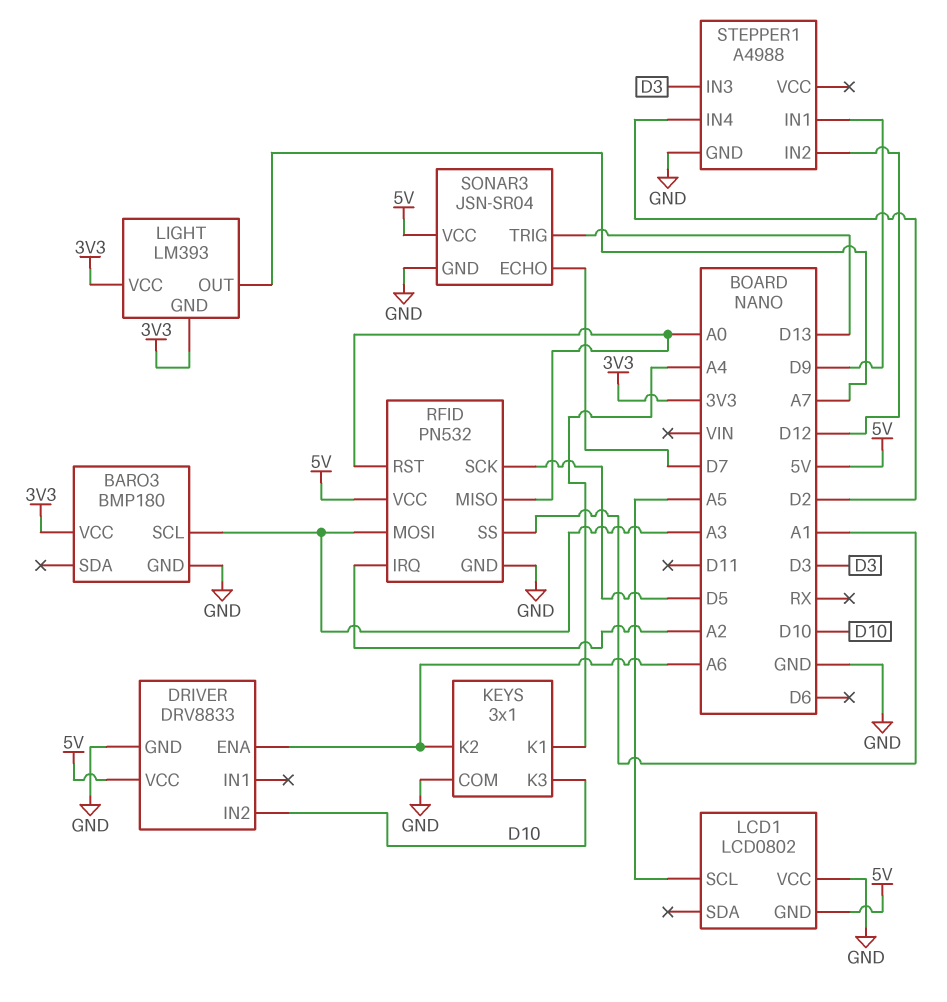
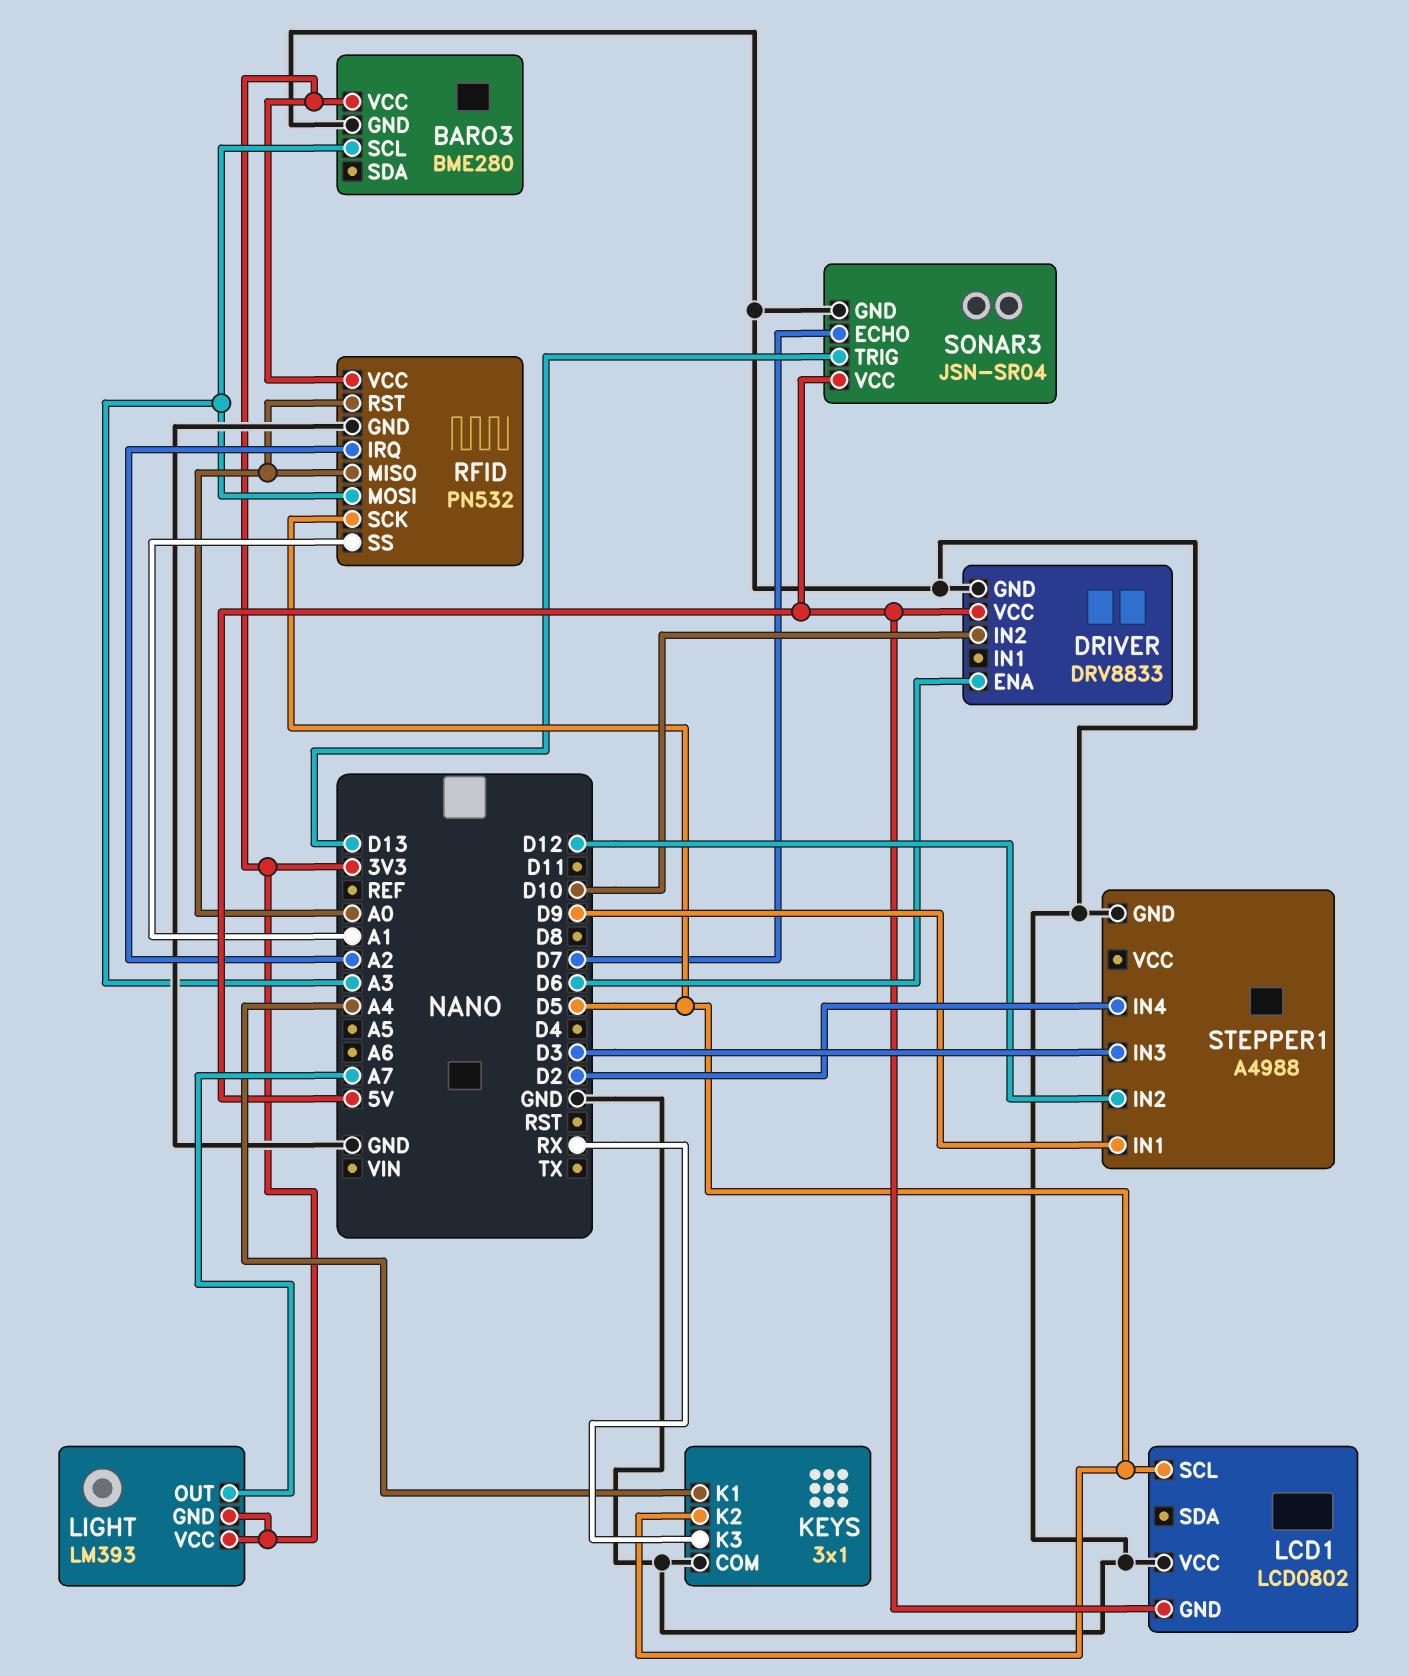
BARO3: BMP180 -> BME280
DRIVER pin ENA: A6 -> D6
KEYS pin K2: A6 -> D5
KEYS pin K3: D10 -> RX
LCD1 pin SCL: A5 -> D5
RFID pin VCC: 5V -> 3V3

